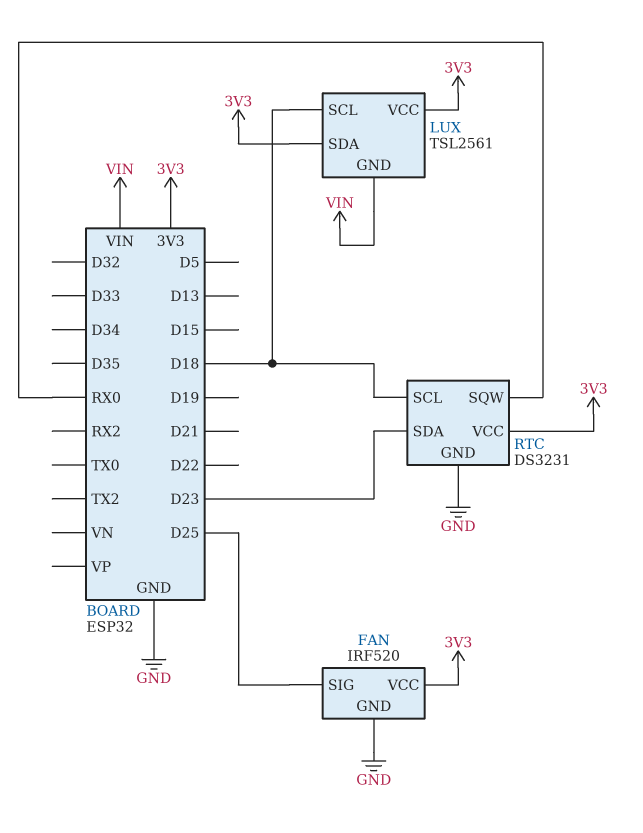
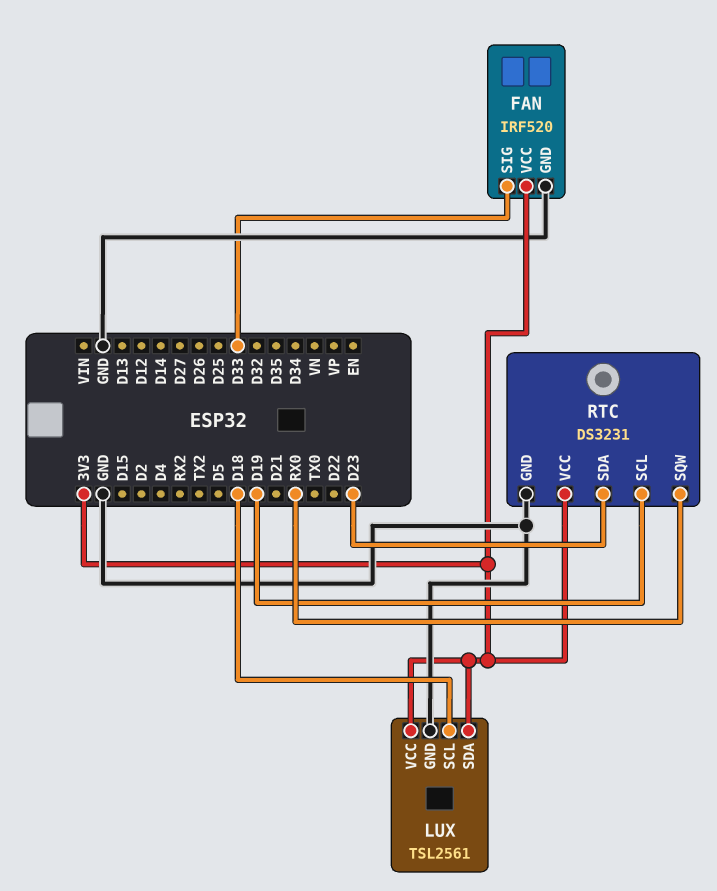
FAN pin SIG: D25 -> D33
LUX pin GND: VIN -> GND
RTC pin SCL: D18 -> D19

